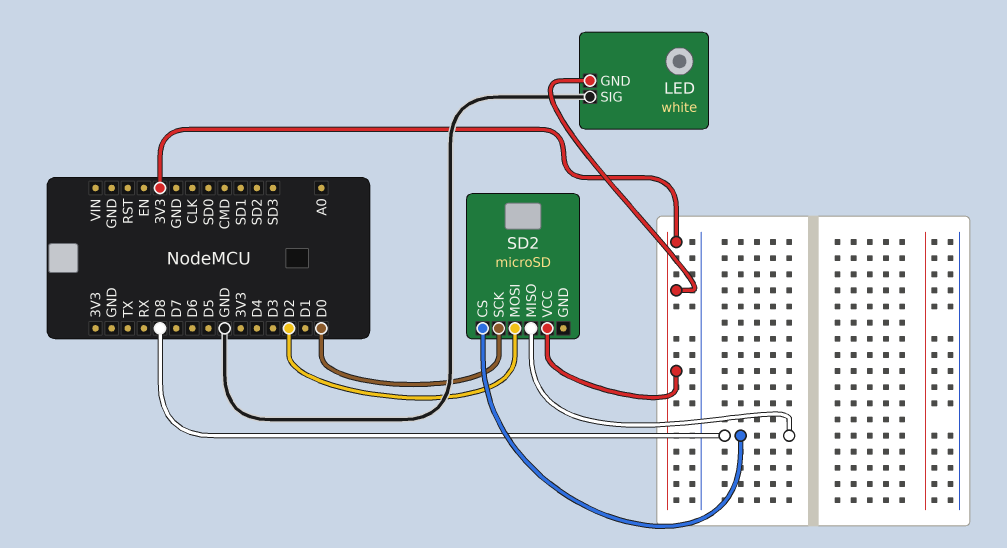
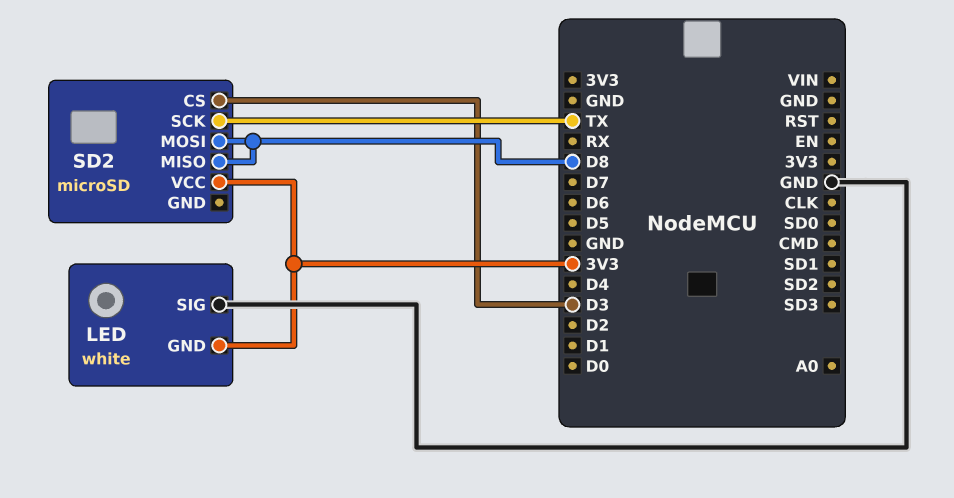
SD2 pin CS: D8 -> D3
SD2 pin MOSI: D2 -> D8
SD2 pin SCK: D0 -> TX

